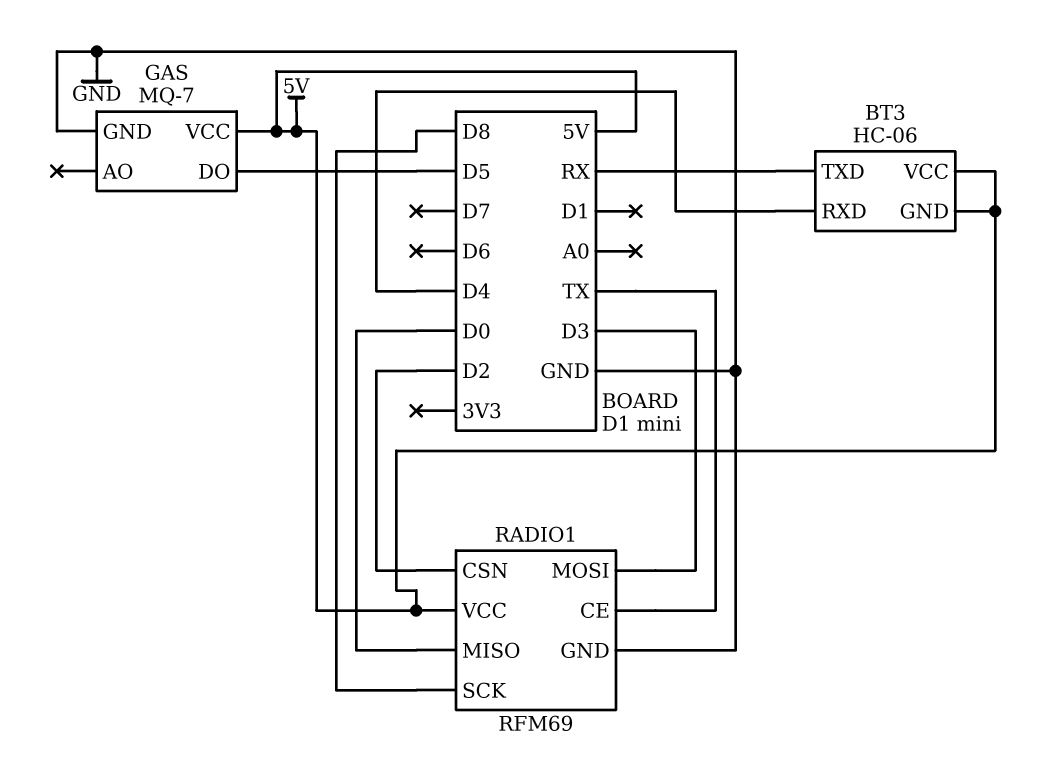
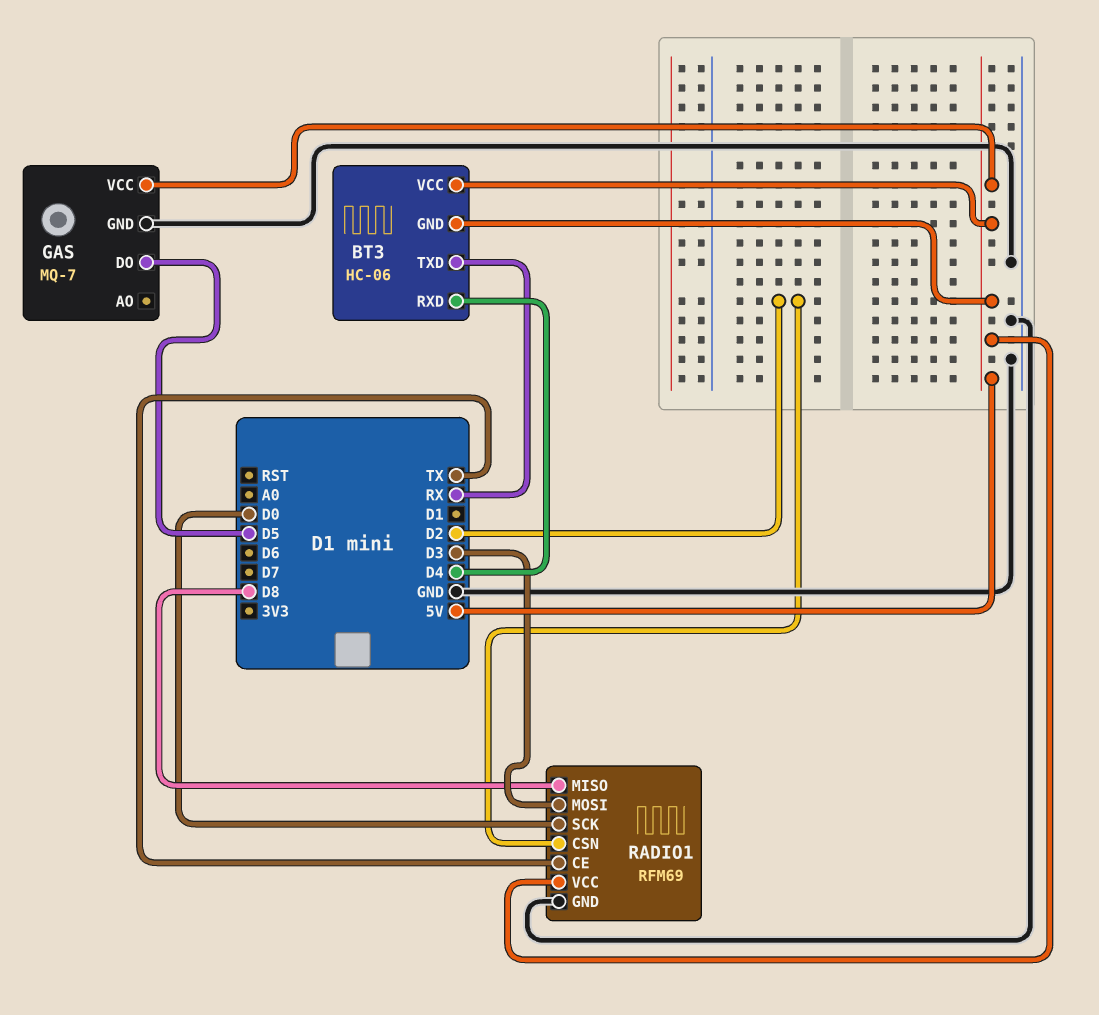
RADIO1 pin MISO: D0 -> D8
RADIO1 pin SCK: D8 -> D0

